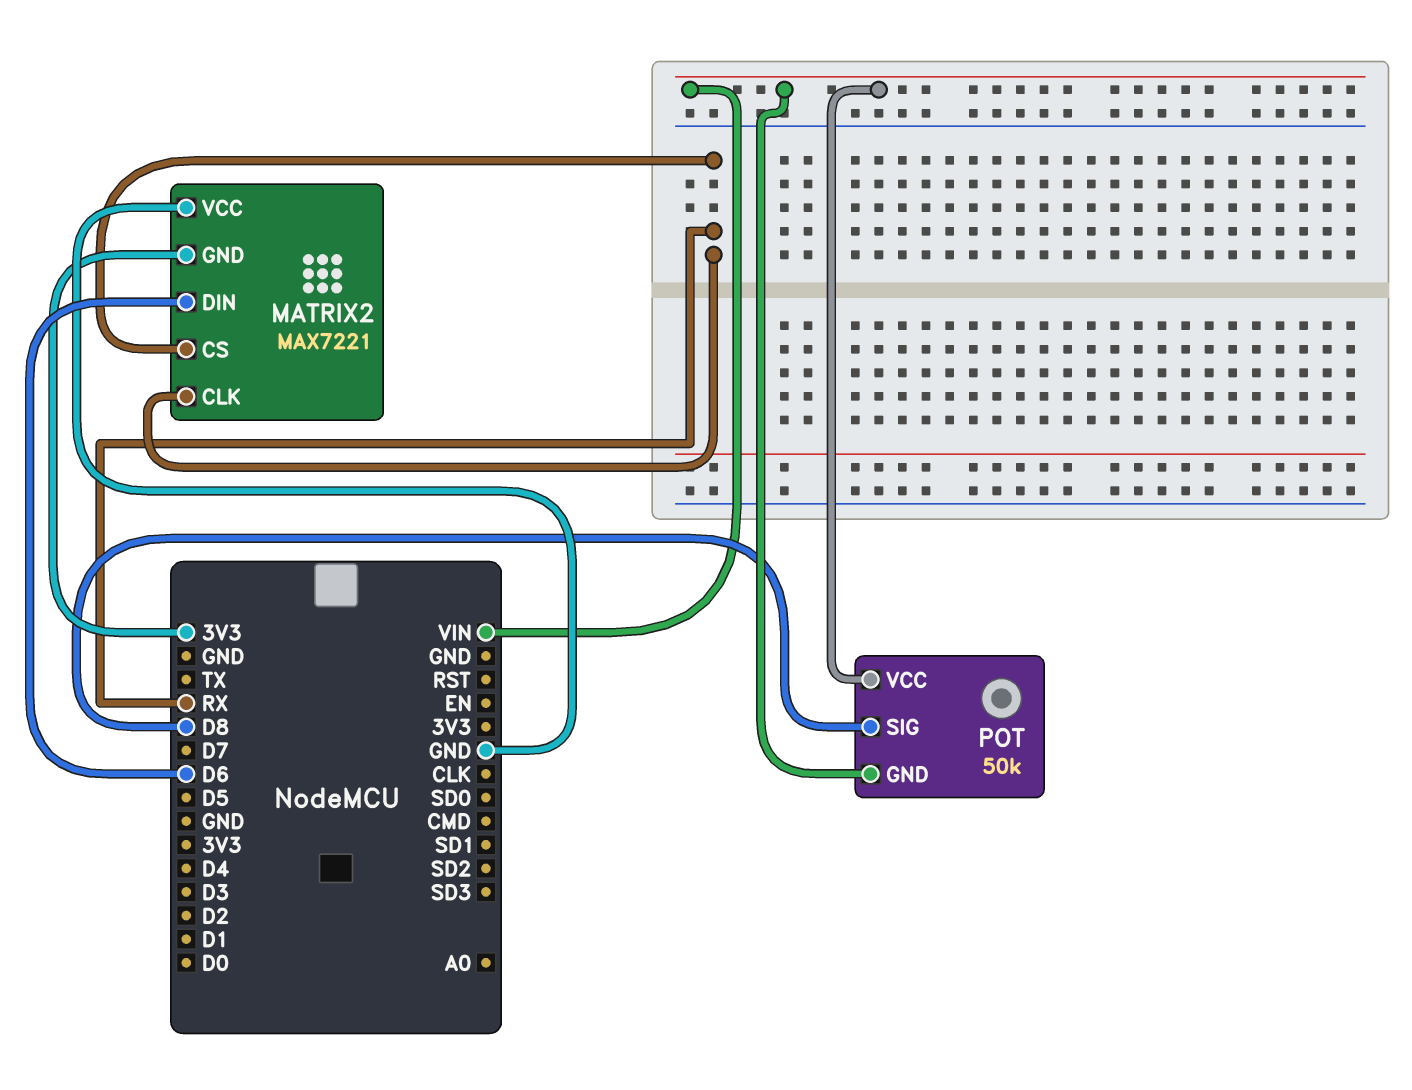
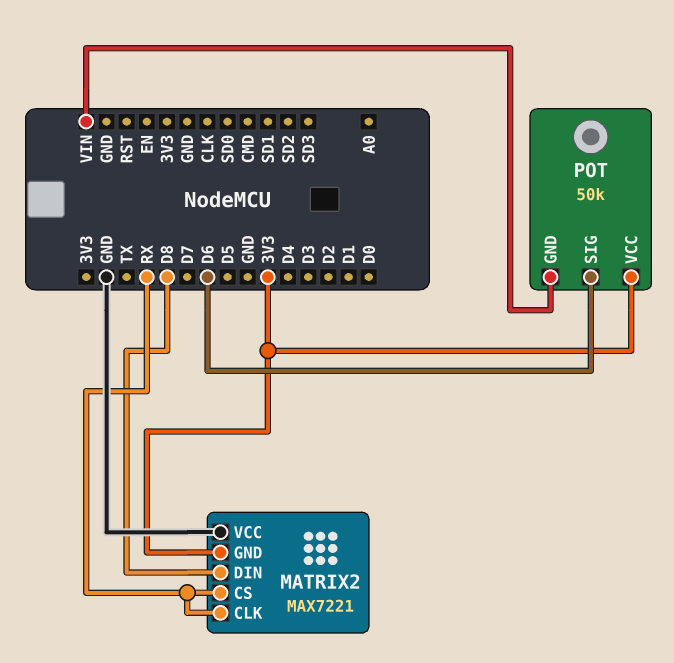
MATRIX2 pin DIN: D6 -> D8
POT pin SIG: D8 -> D6
POT pin VCC: VIN -> 3V3

